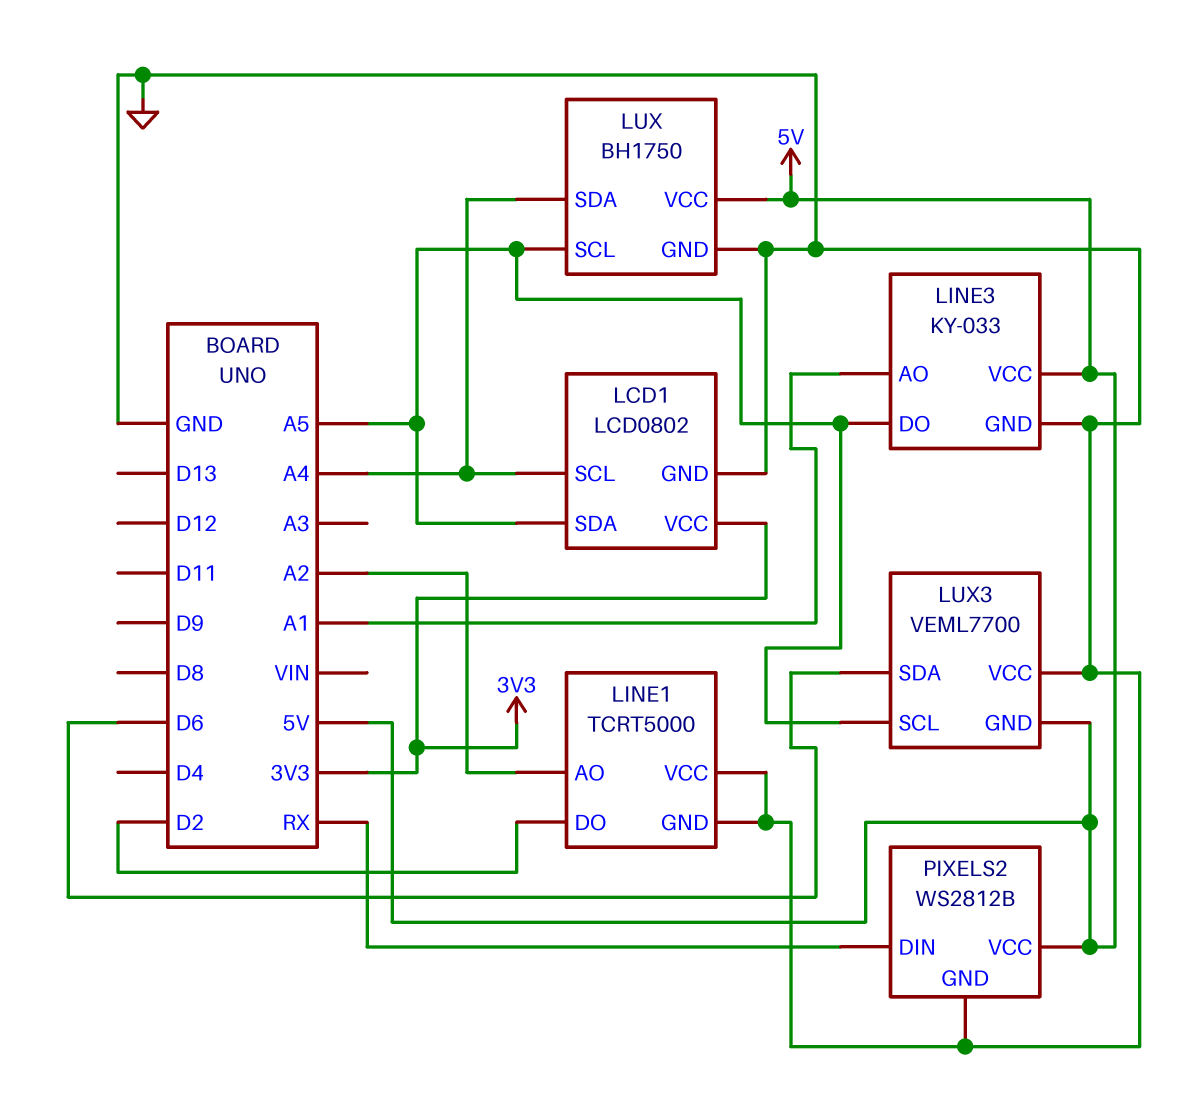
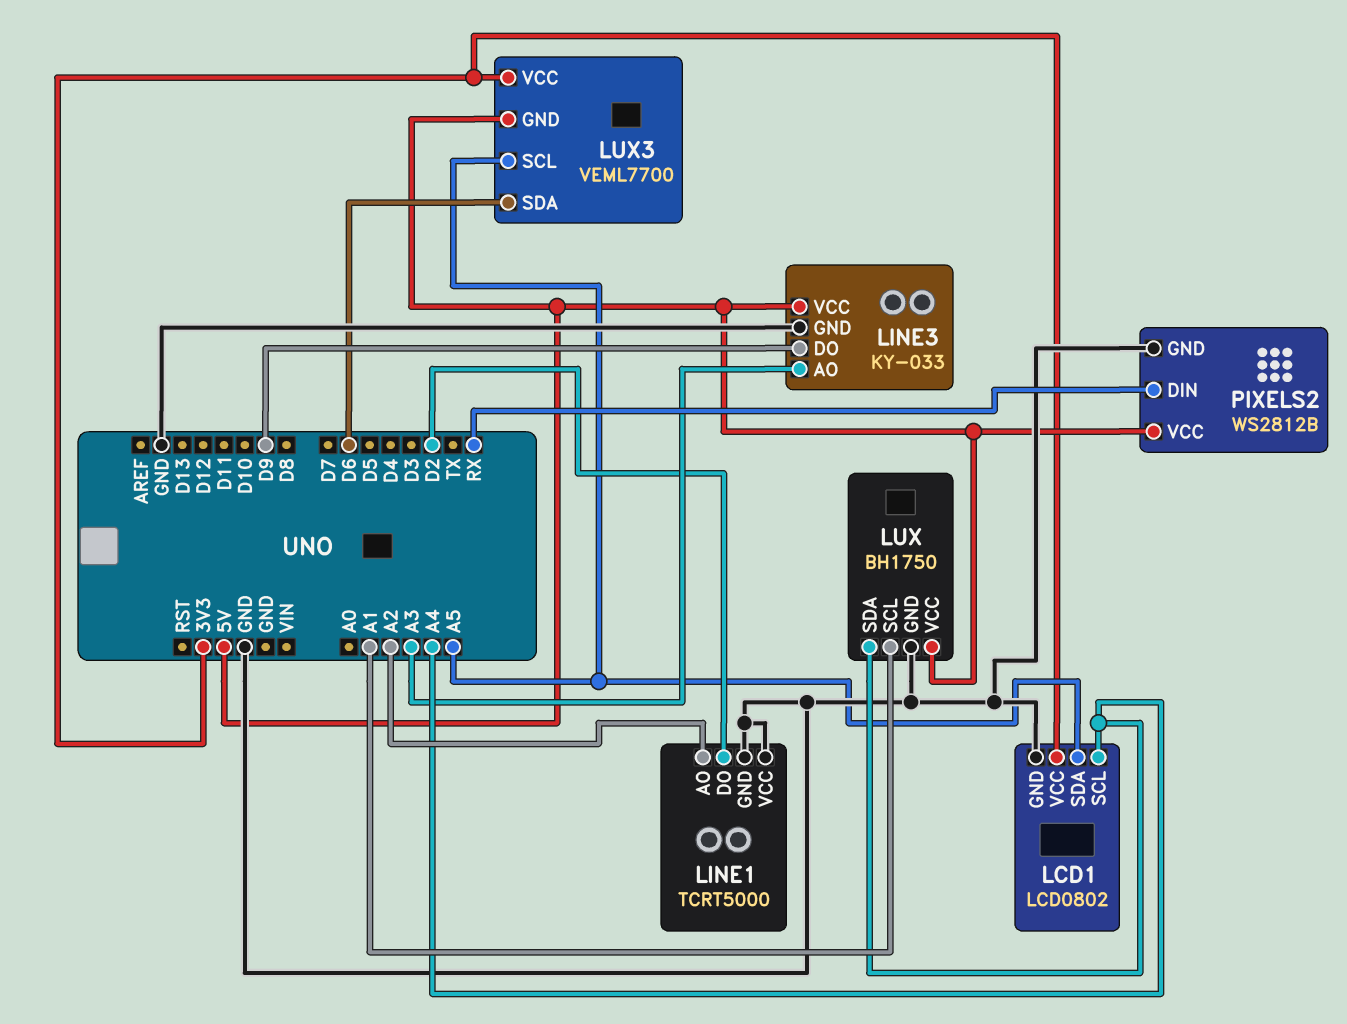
LINE3 pin AO: A1 -> A3
LINE3 pin DO: A5 -> D9
LUX pin SCL: A5 -> A1
LUX3 pin VCC: GND -> 3V3

